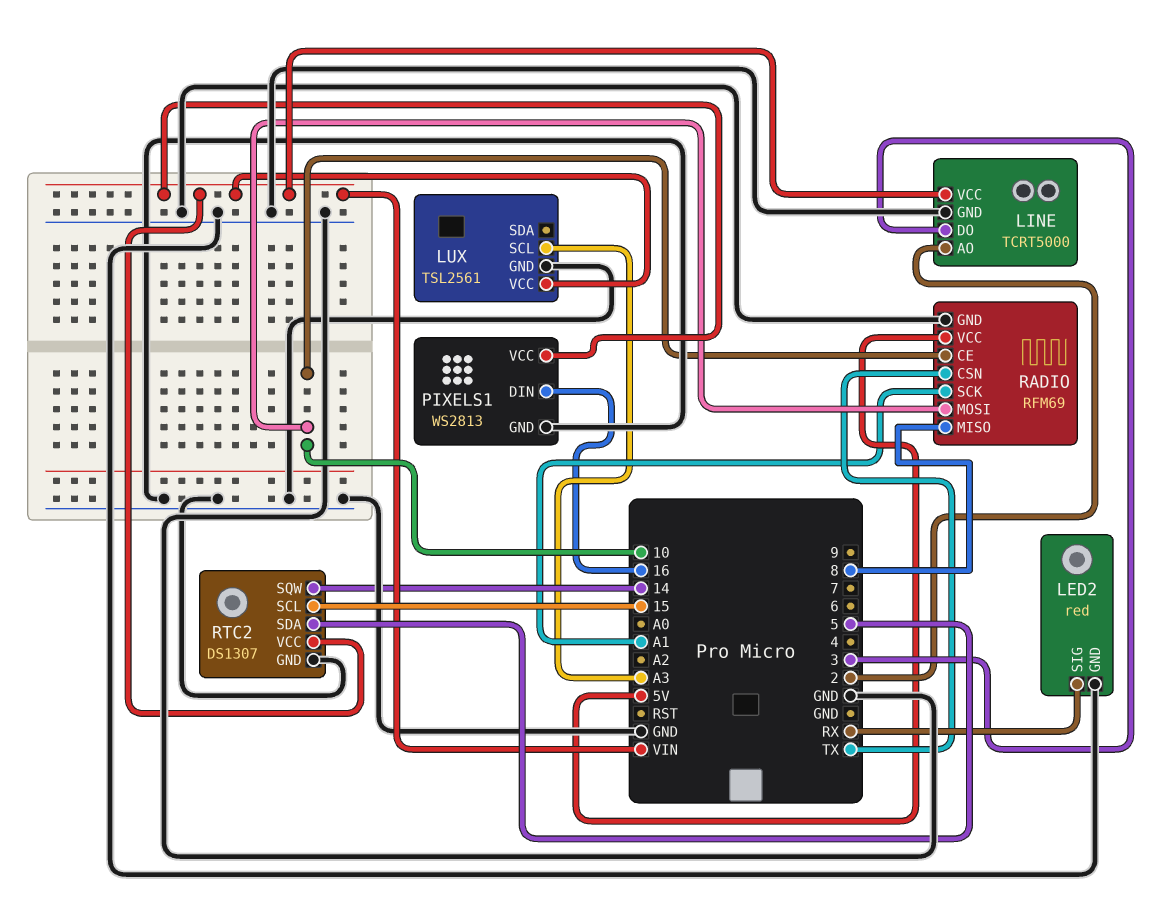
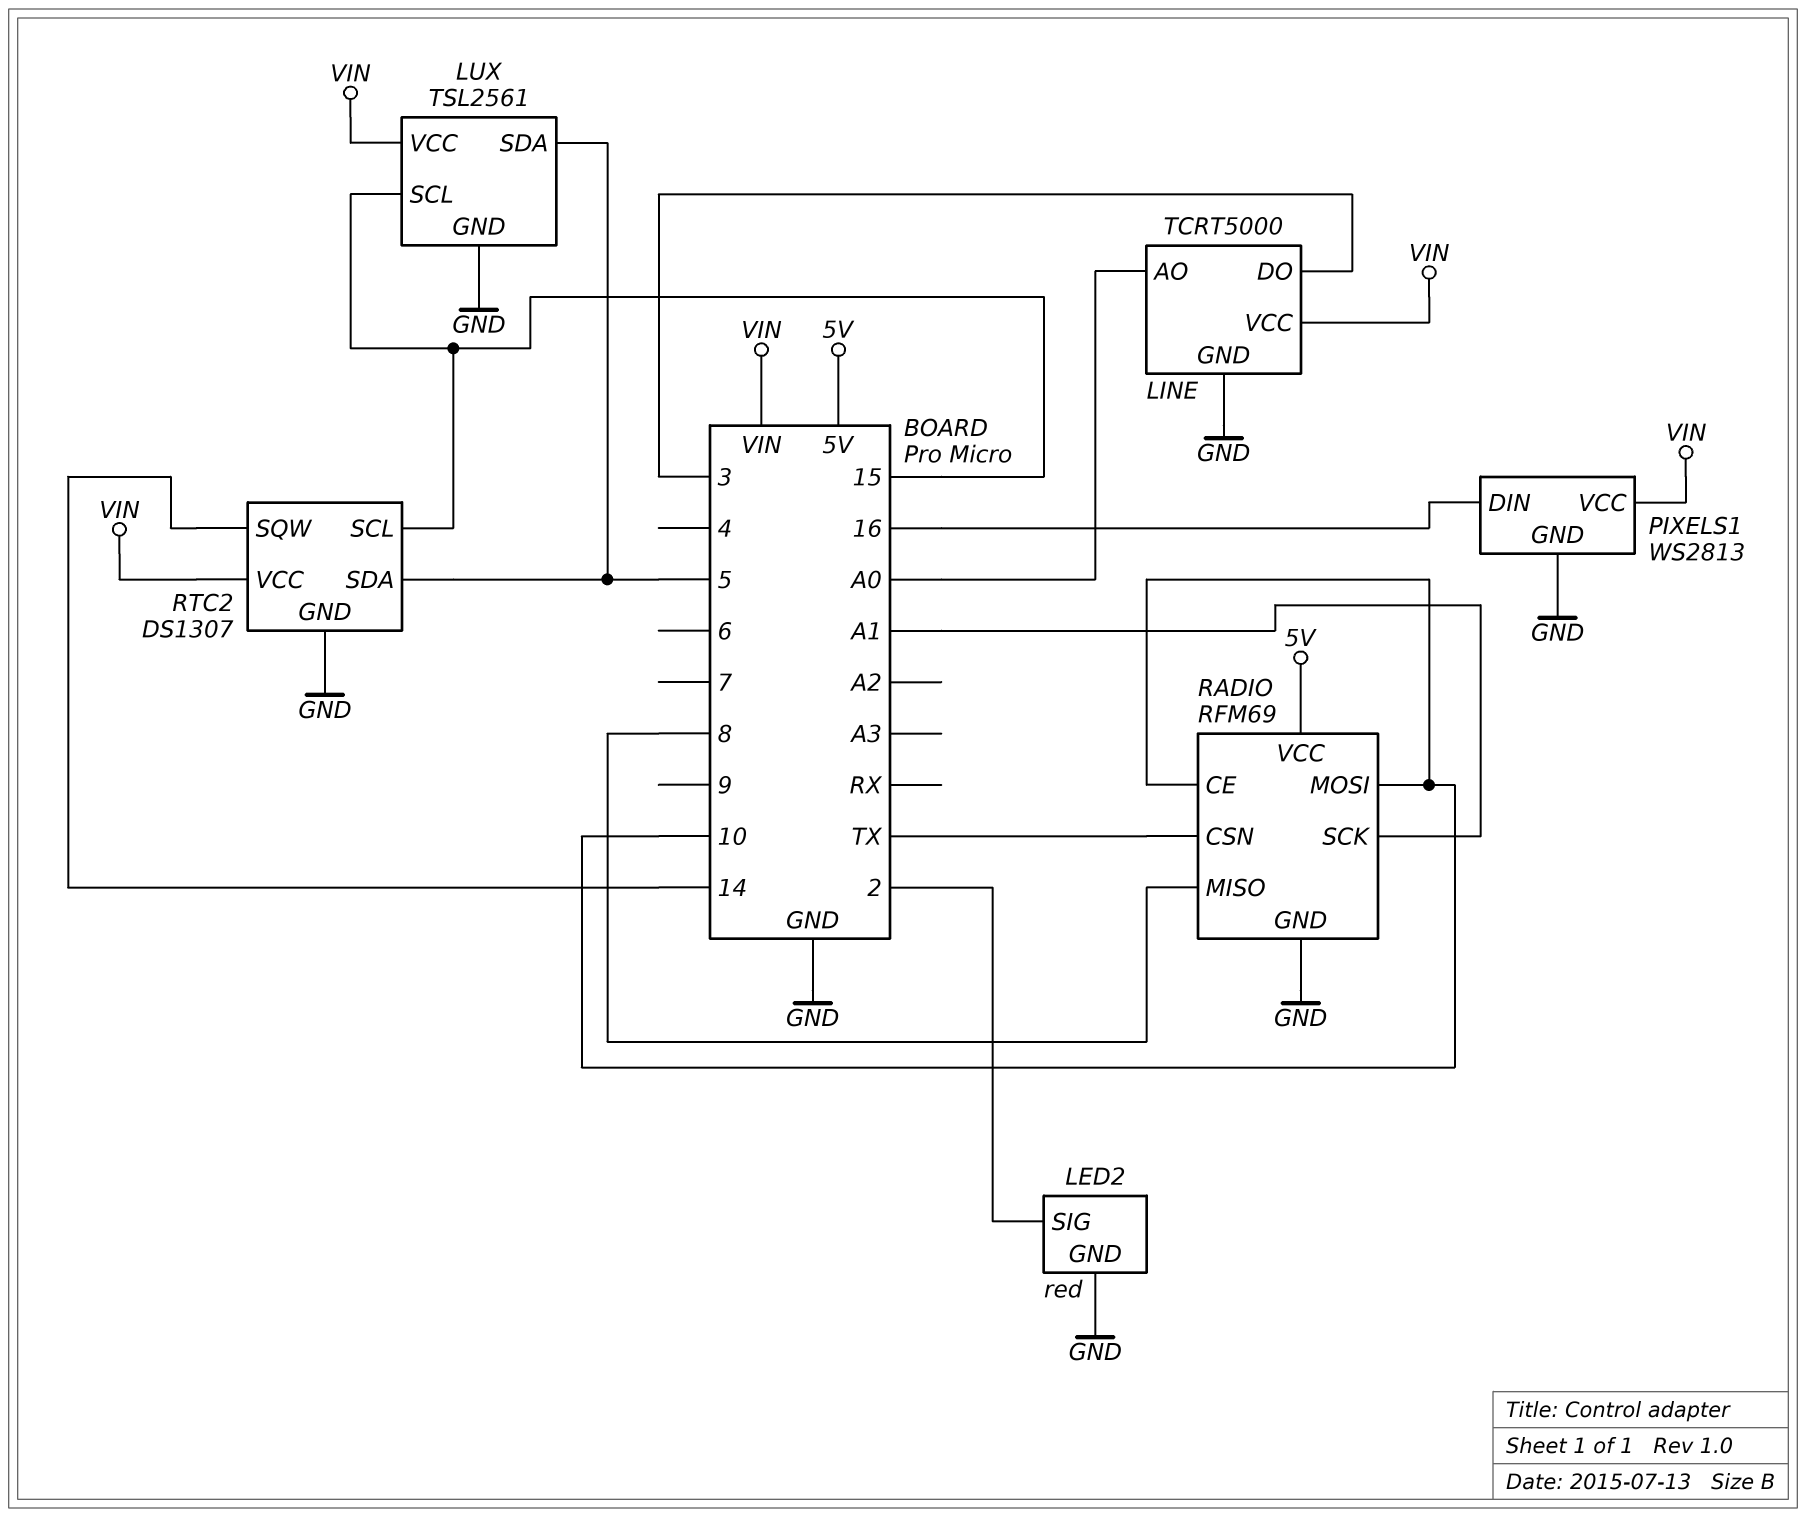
LED2 pin SIG: RX -> 2
LINE pin AO: 2 -> A0
LUX pin SCL: A3 -> 15
LUX pin SDA: none -> 5

